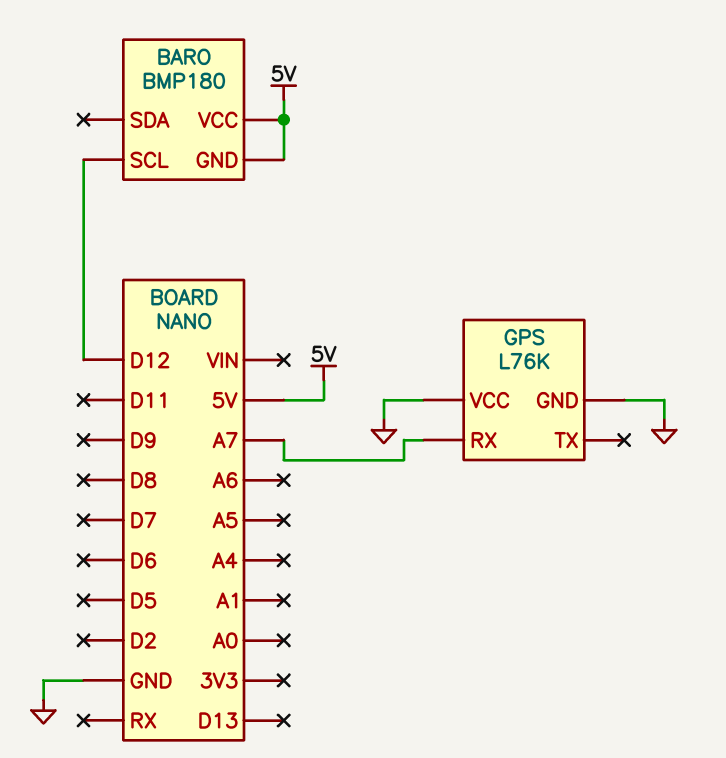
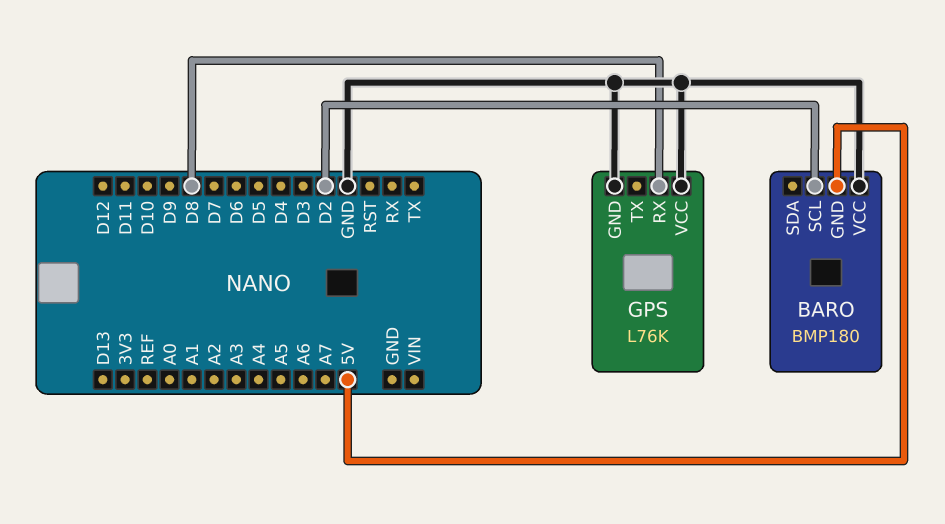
BARO pin SCL: D12 -> D2
BARO pin VCC: 5V -> GND
GPS pin RX: A7 -> D8

